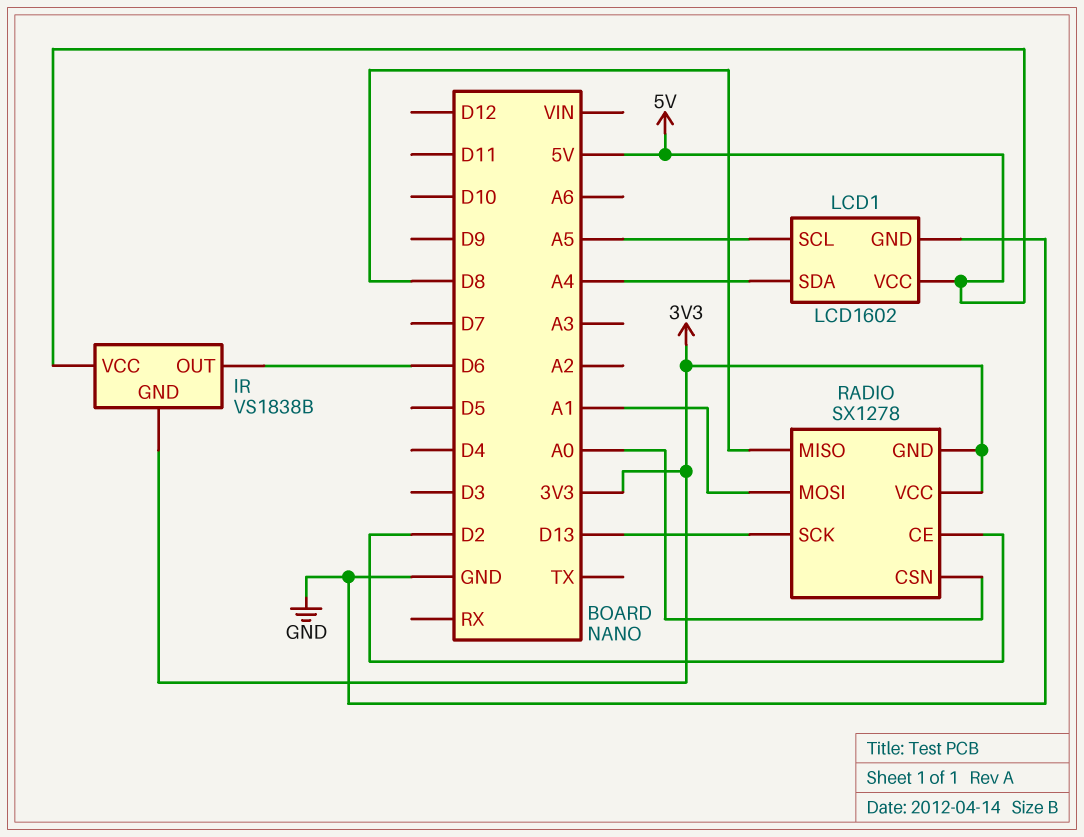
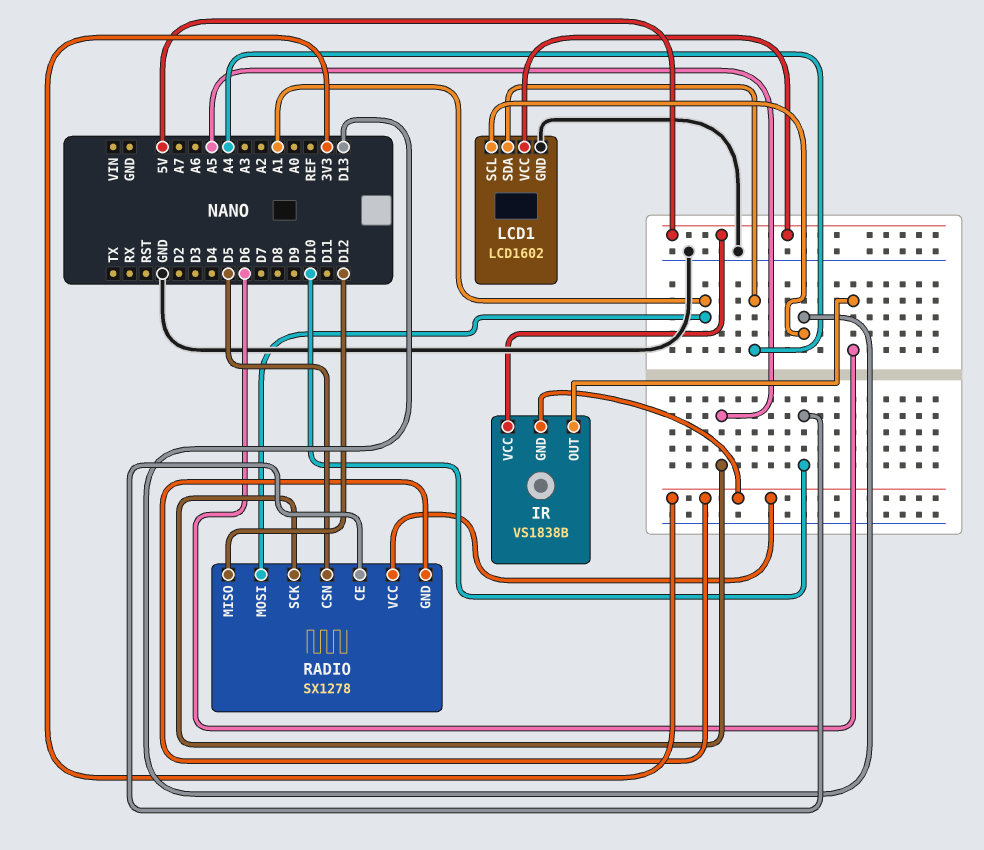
LCD1 pin SCL: A5 -> D13
RADIO pin CE: D2 -> D10
RADIO pin CSN: A0 -> D5
RADIO pin MISO: D8 -> D12
RADIO pin SCK: D13 -> A5

